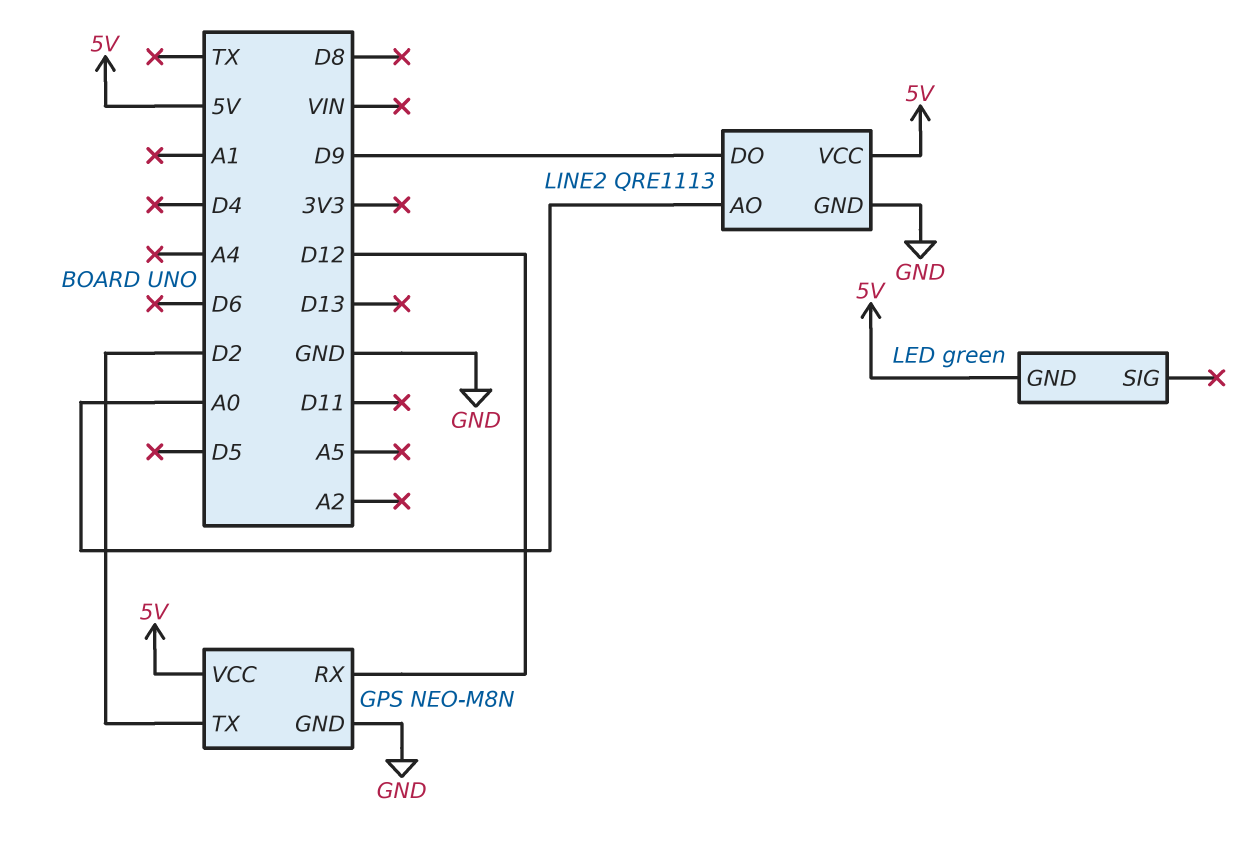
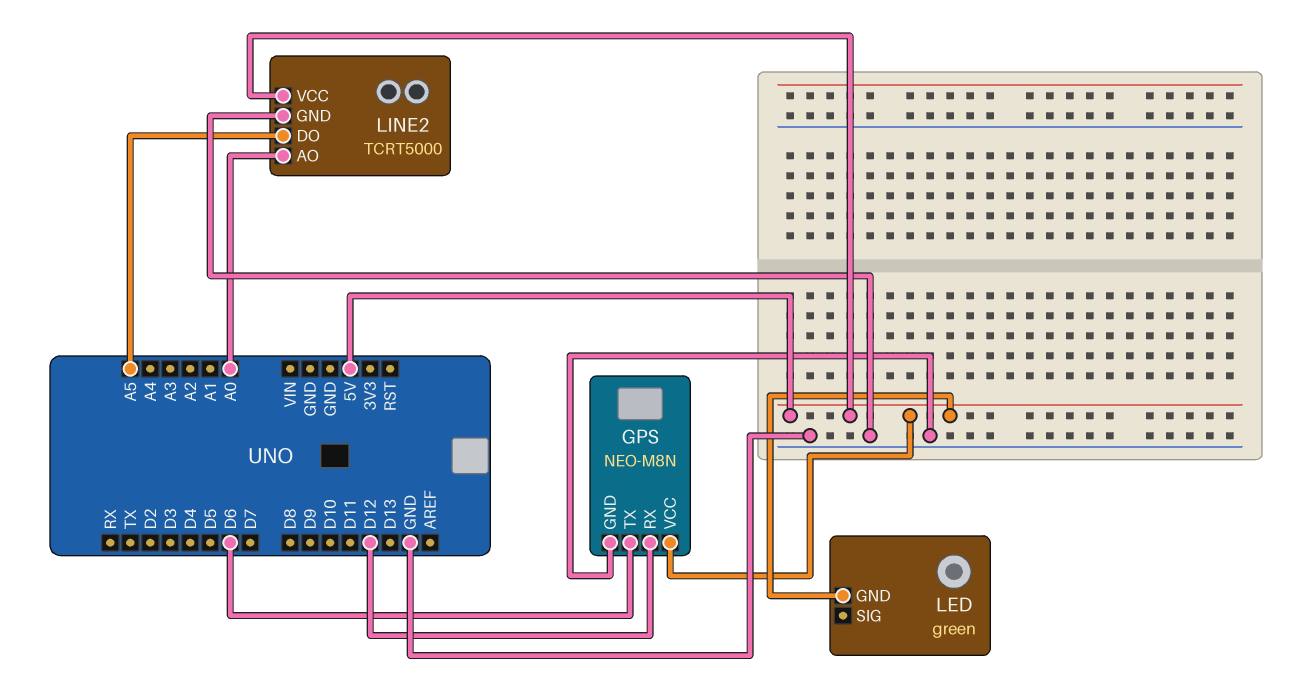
GPS pin TX: D2 -> D6
LINE2: QRE1113 -> TCRT5000
LINE2 pin DO: D9 -> A5

